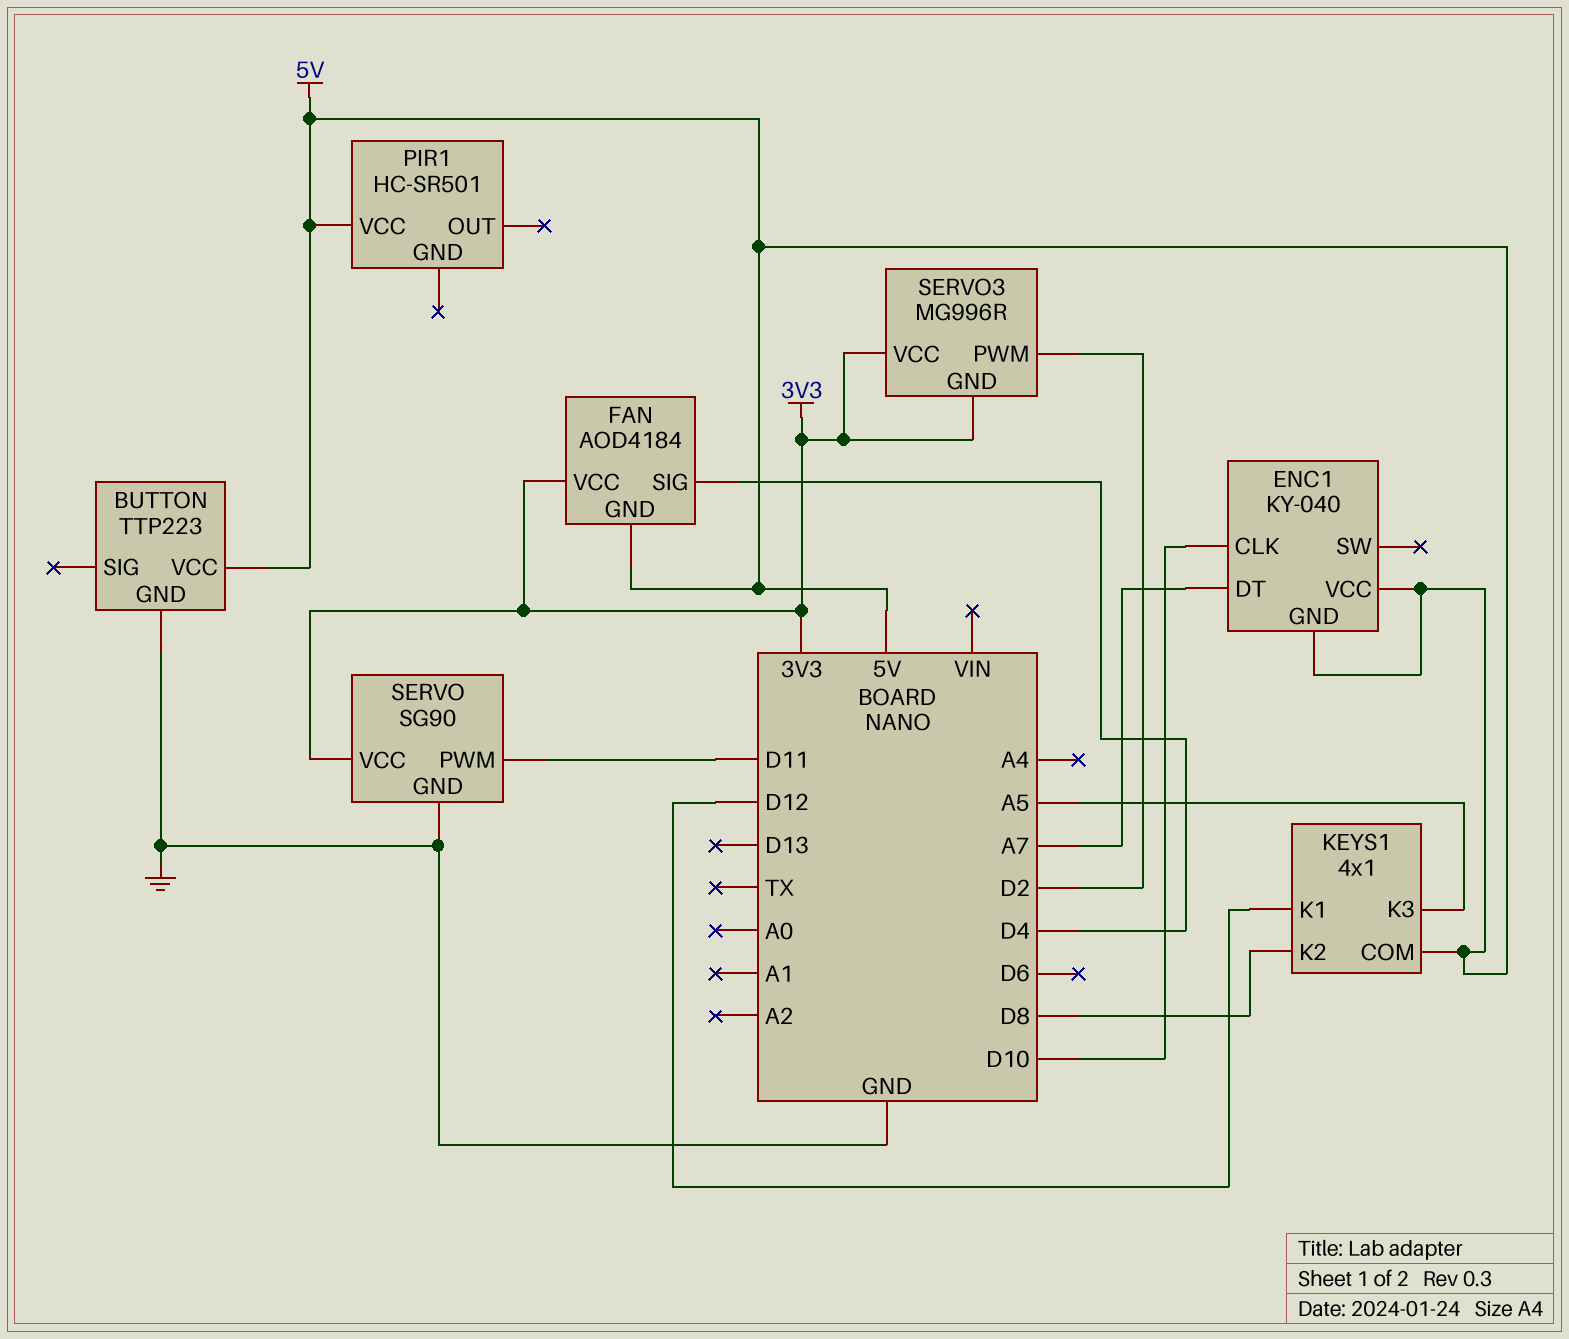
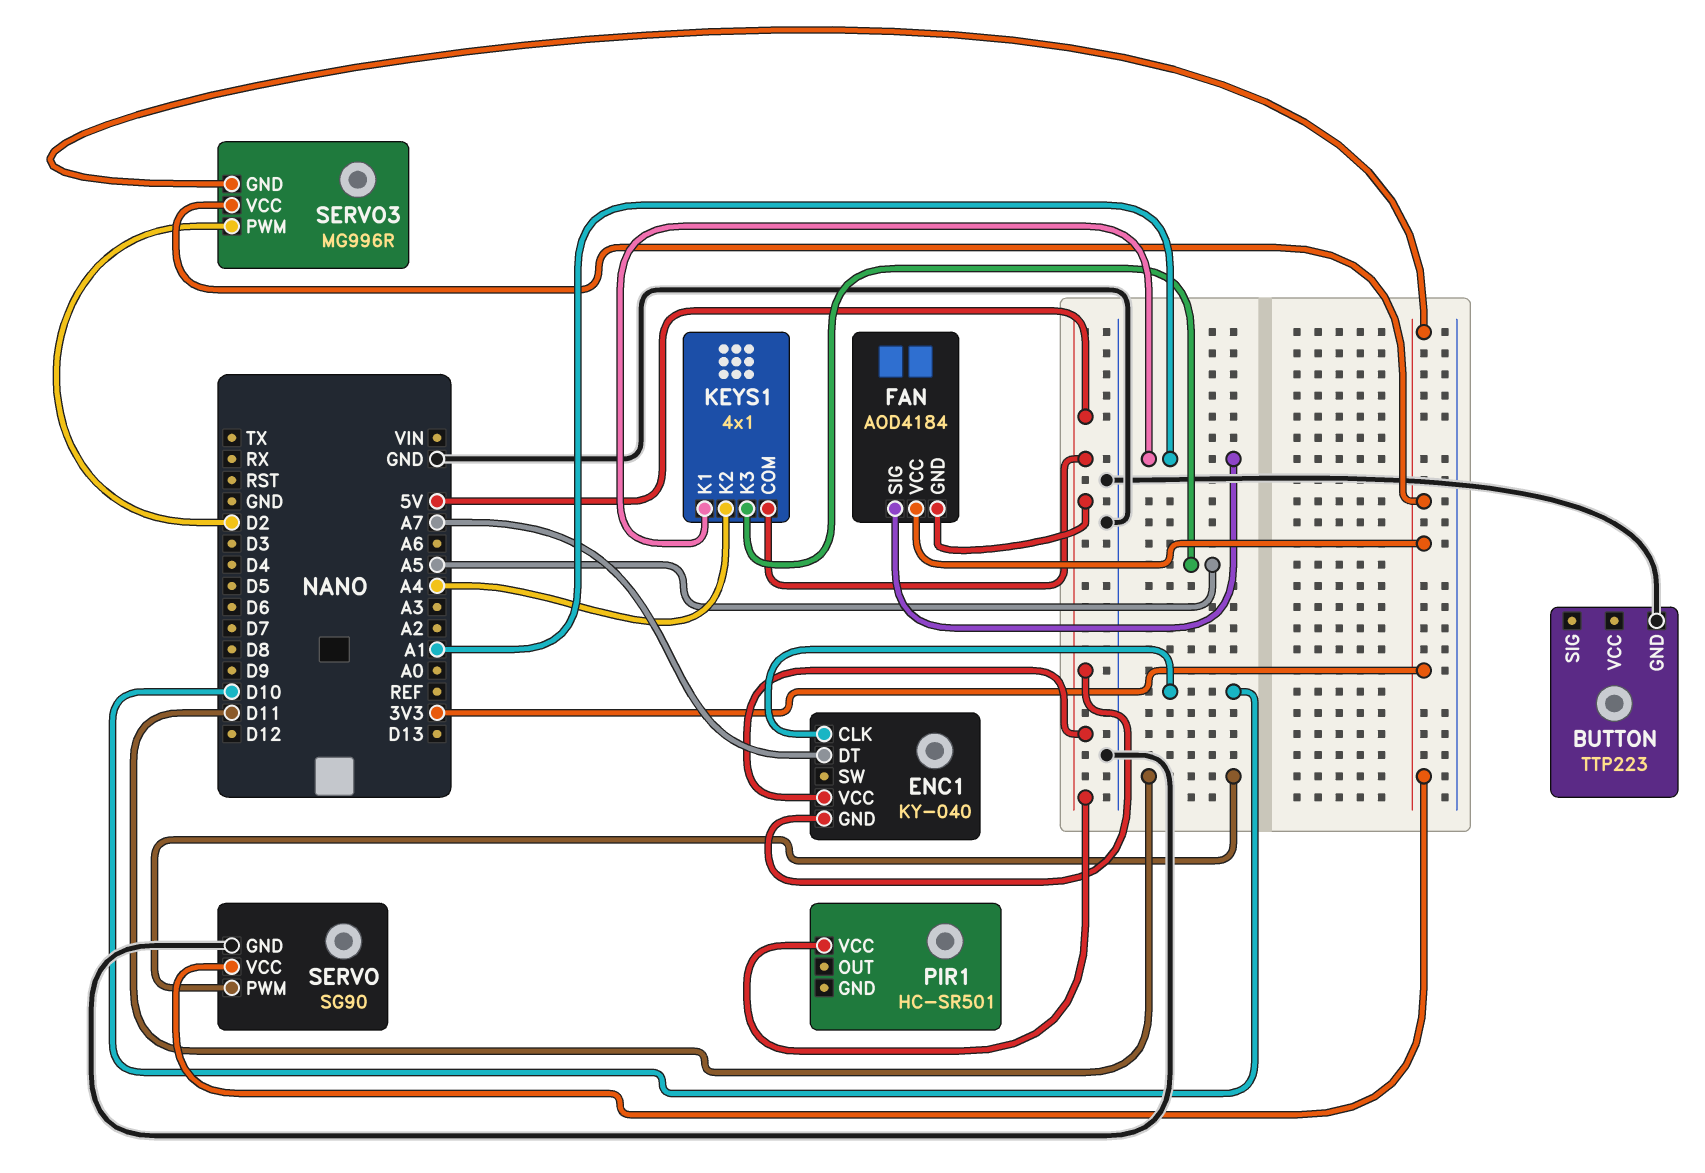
BUTTON pin VCC: 5V -> none
FAN pin SIG: D4 -> A1
KEYS1 pin K1: D12 -> A1
KEYS1 pin K2: D8 -> A4

